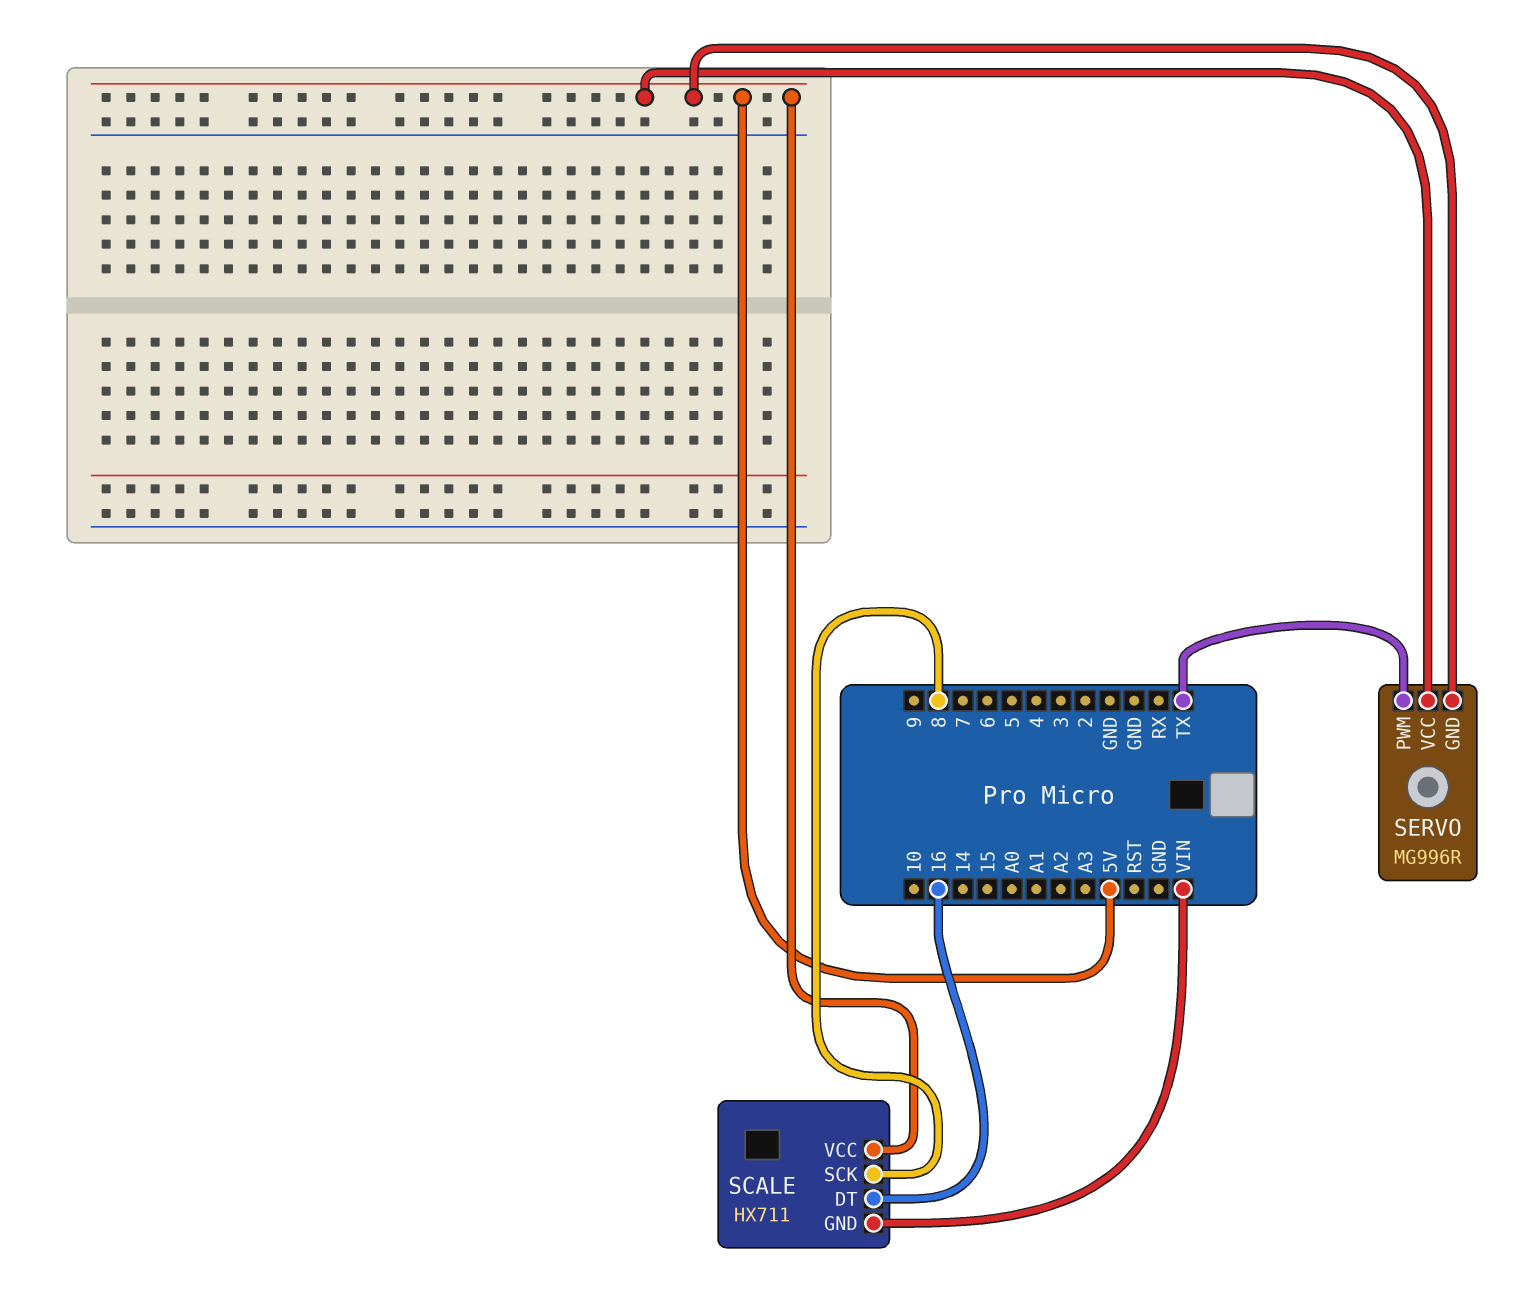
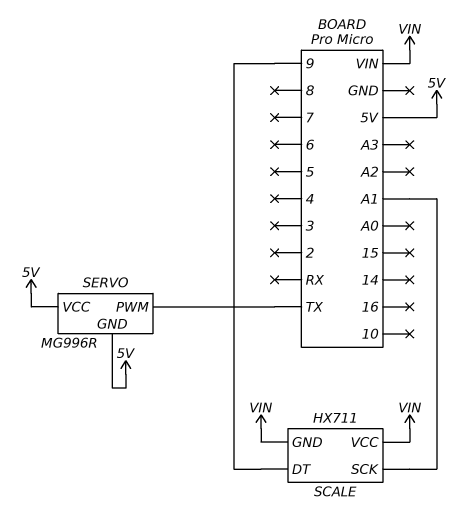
SCALE pin DT: 16 -> 9
SCALE pin SCK: 8 -> A1
SCALE pin VCC: 5V -> VIN

